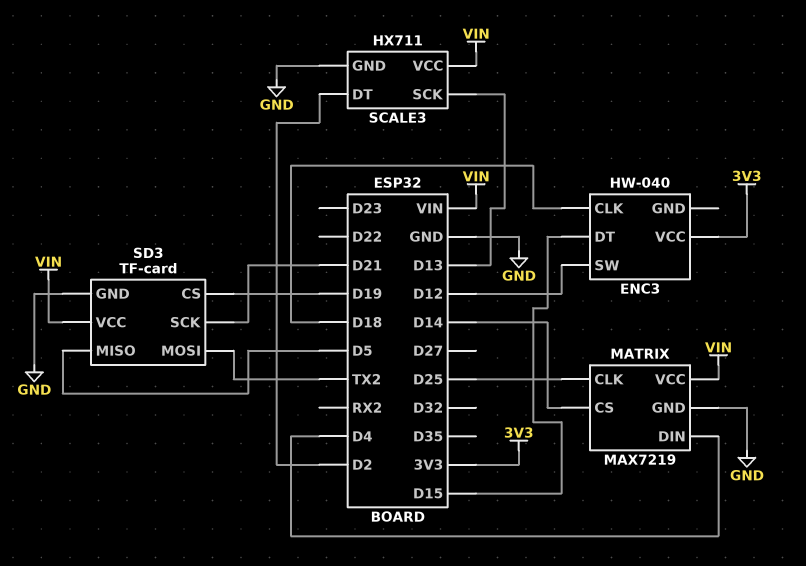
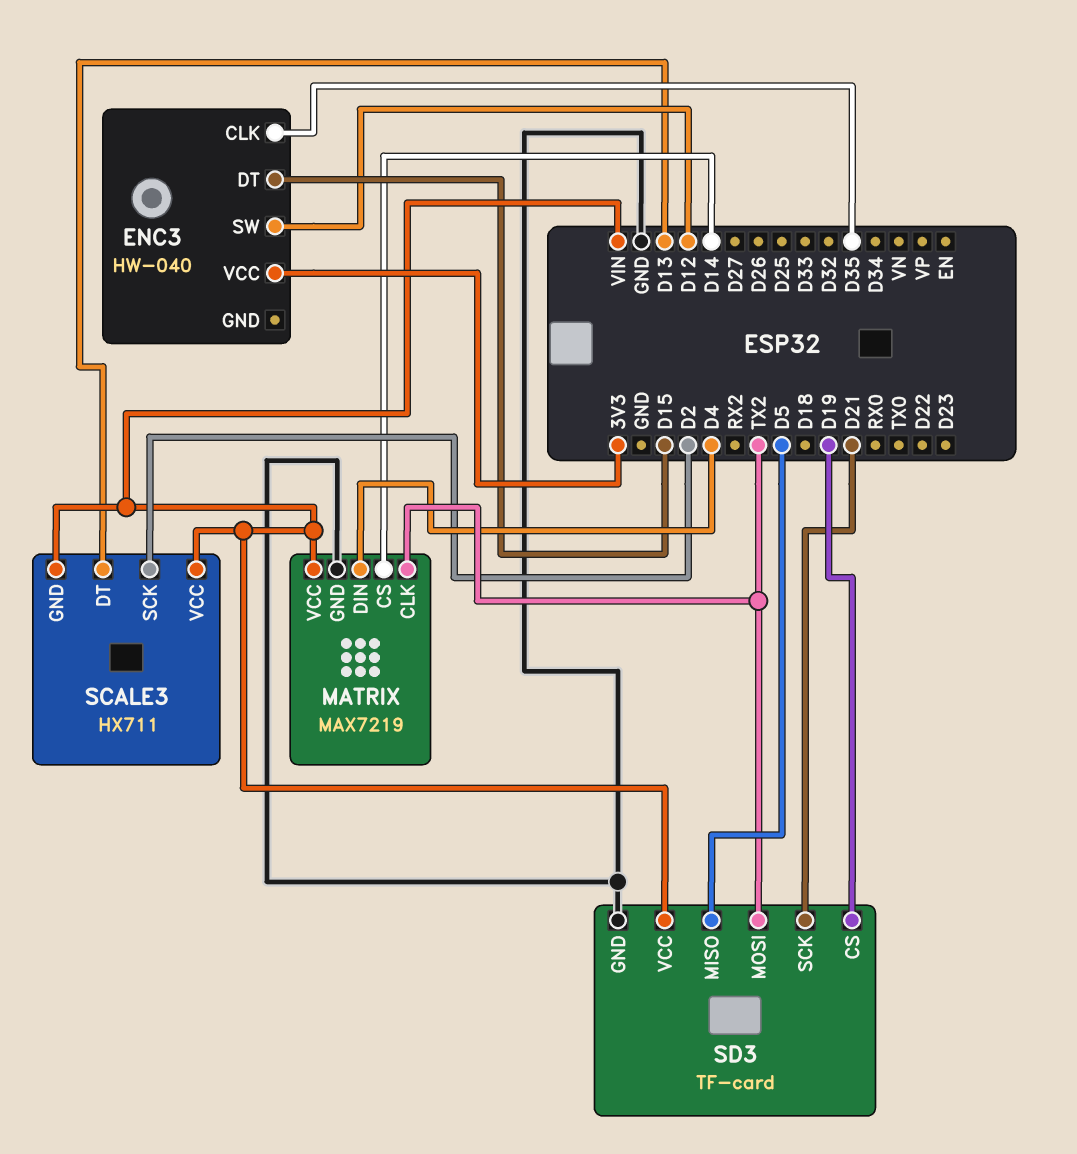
ENC3 pin CLK: D18 -> D35
MATRIX pin CLK: D25 -> TX2
SCALE3 pin DT: D2 -> D13
SCALE3 pin GND: GND -> VIN
SCALE3 pin SCK: D13 -> D2

